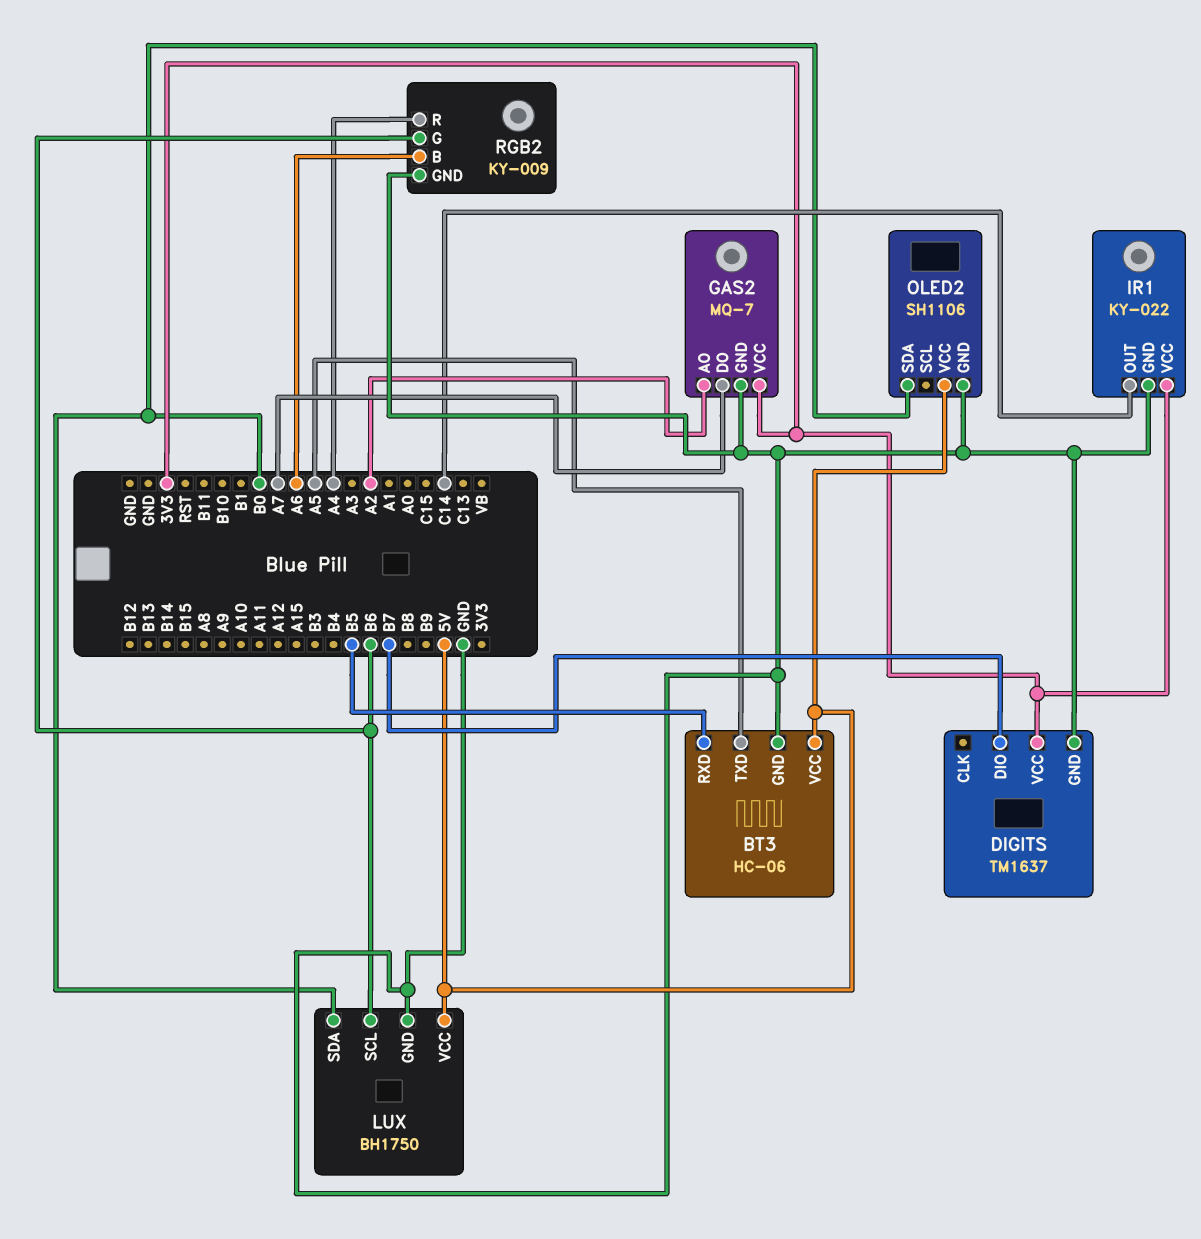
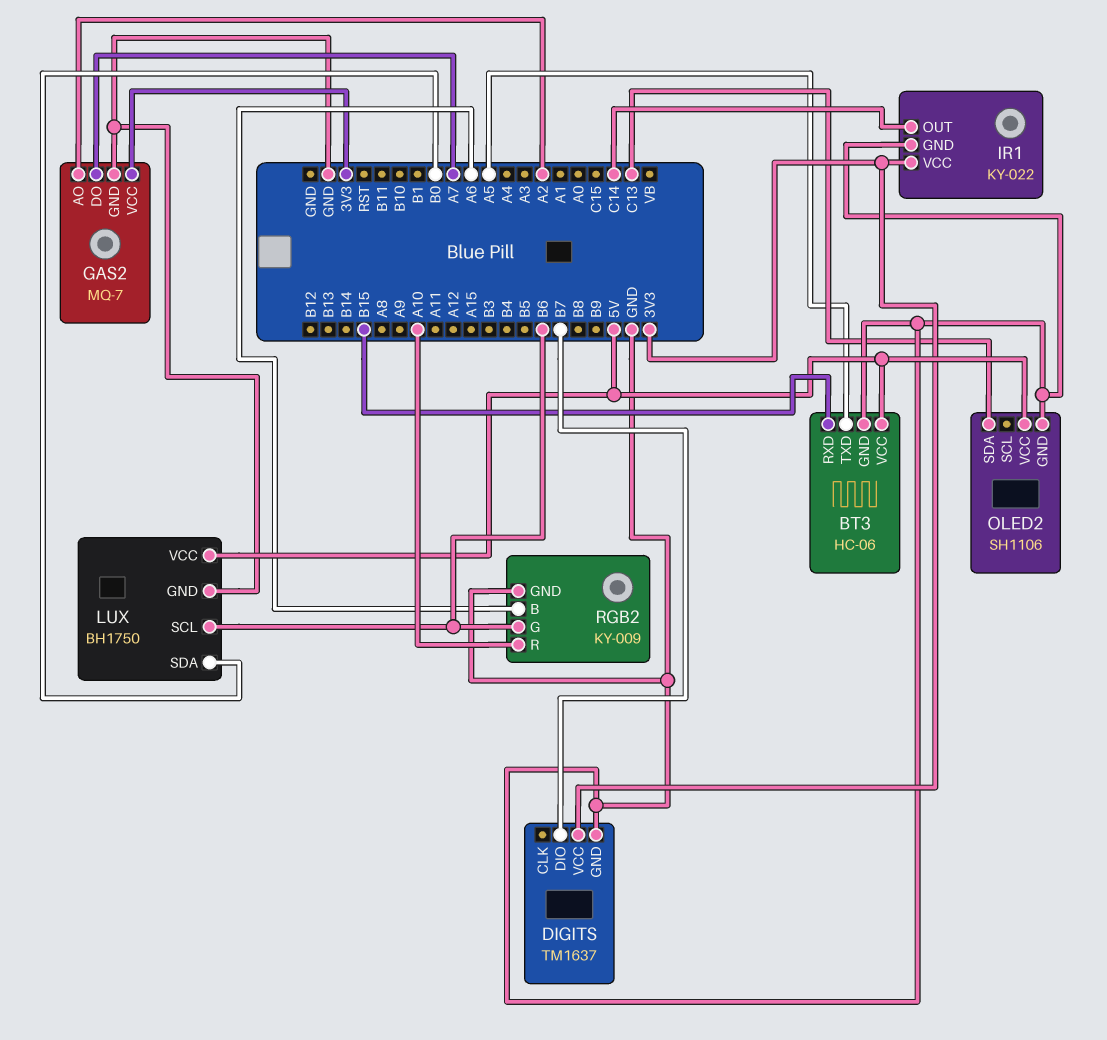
BT3 pin RXD: B5 -> B15
OLED2 pin SDA: B0 -> C13
RGB2 pin R: A4 -> A10

